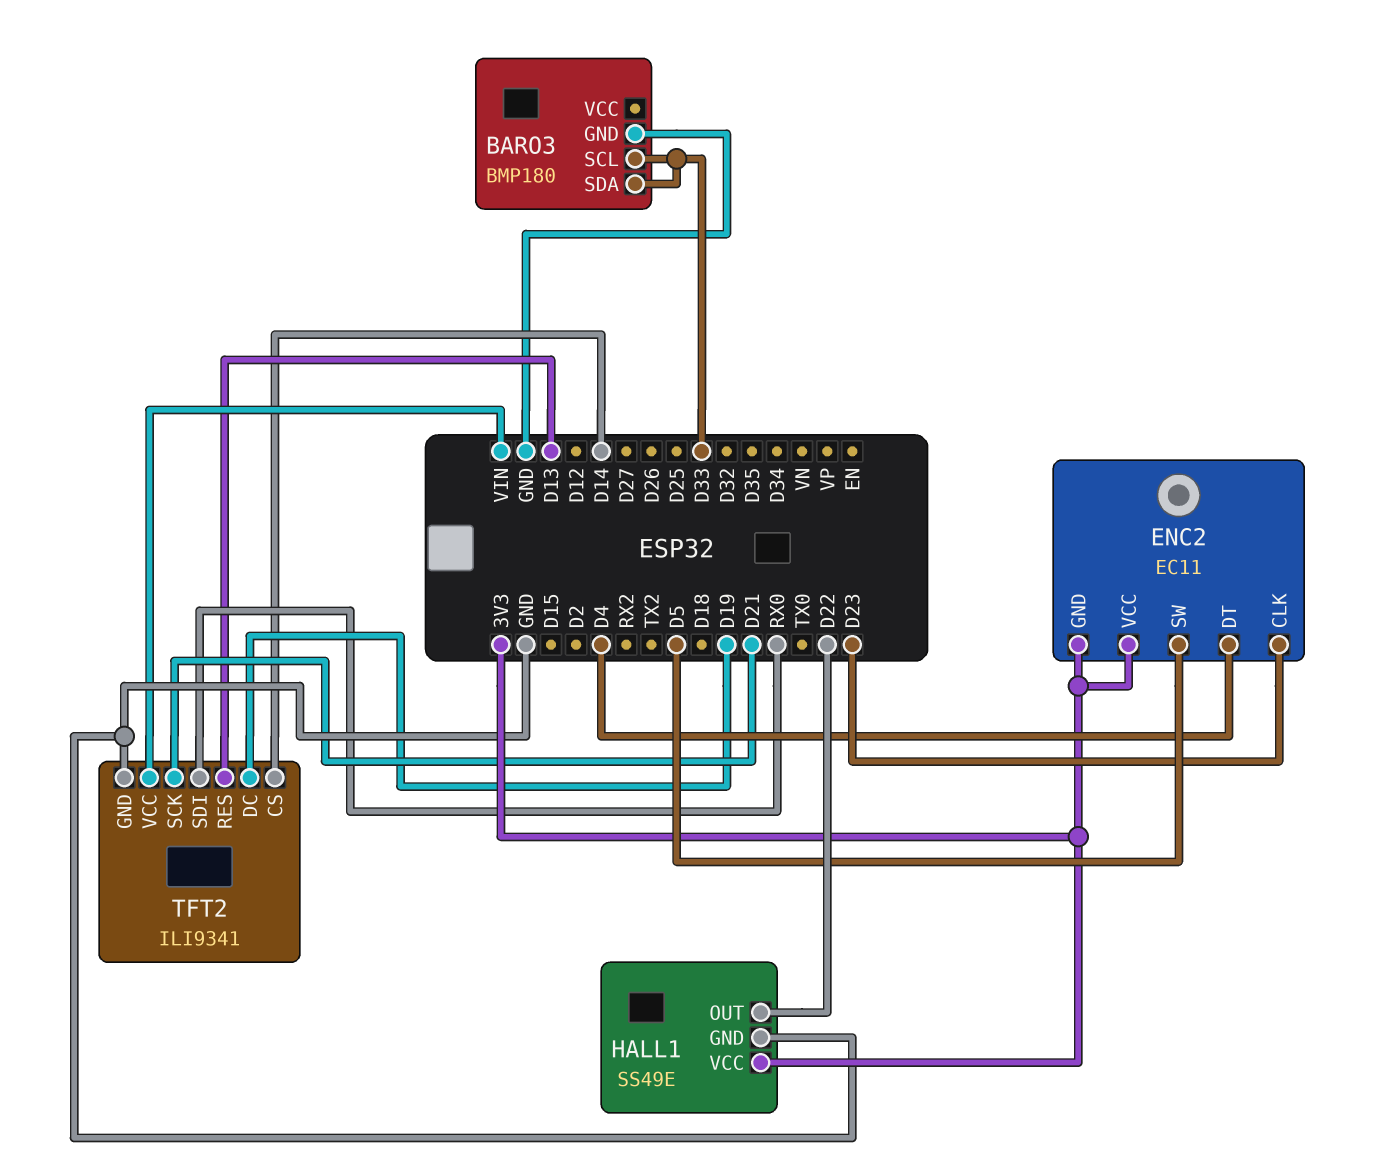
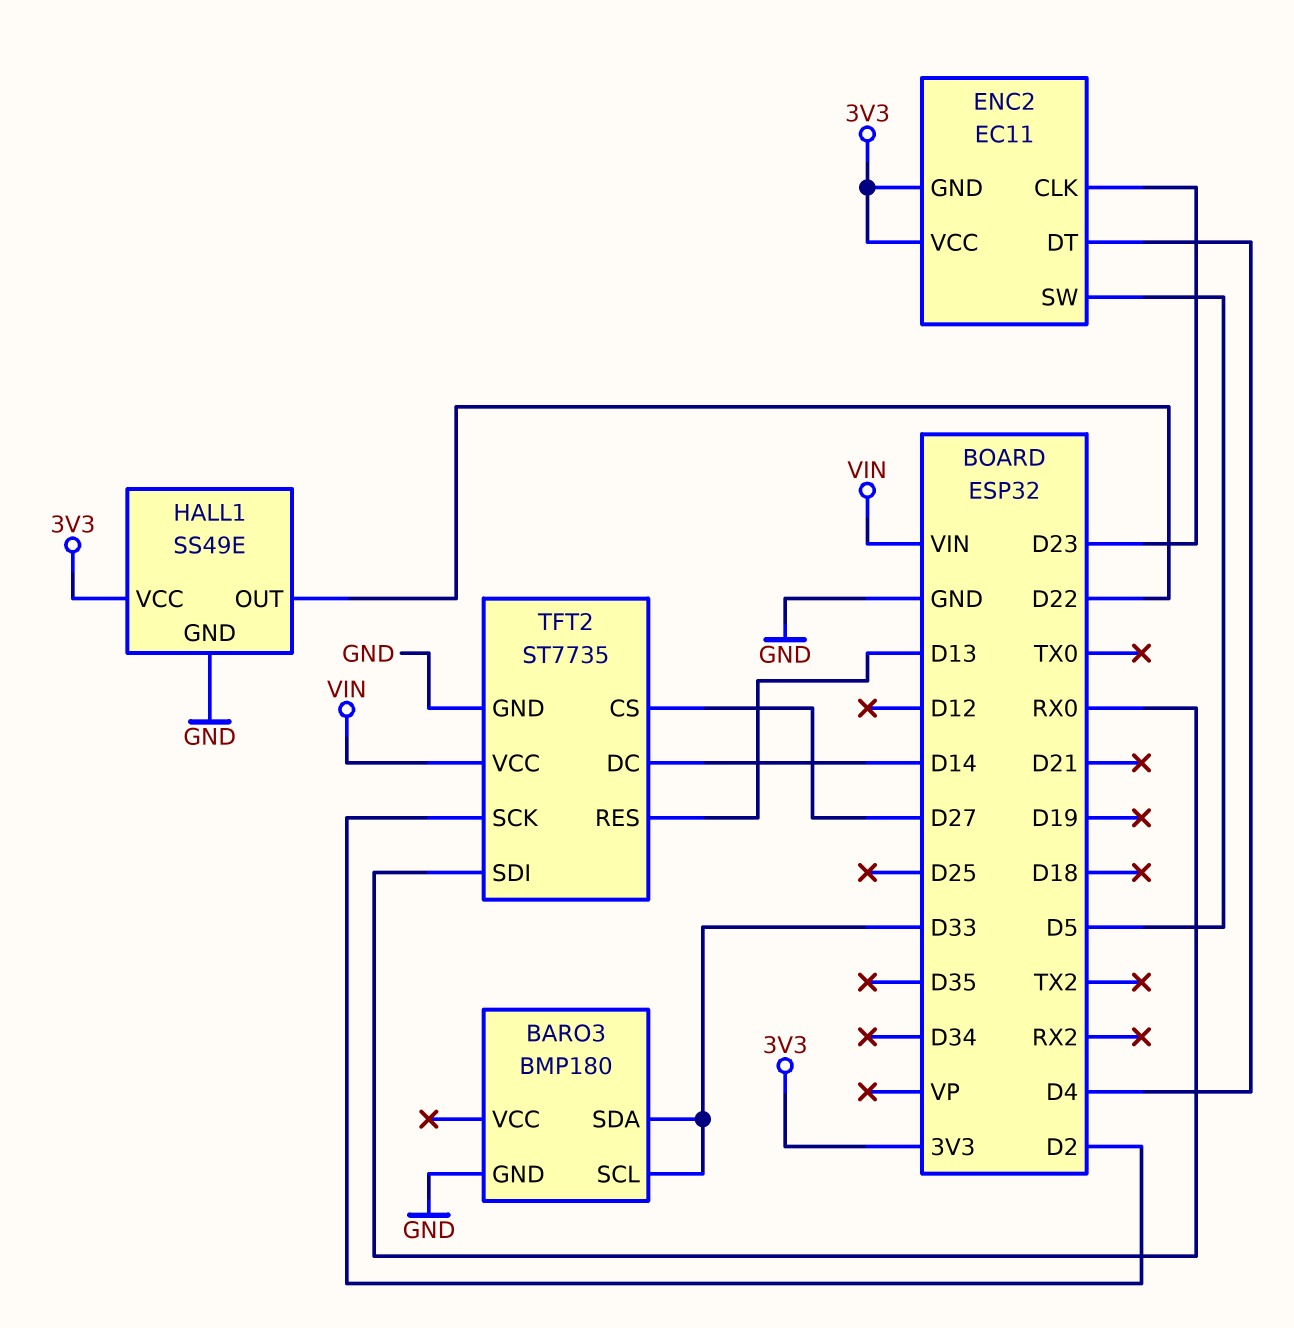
TFT2: ILI9341 -> ST7735
TFT2 pin CS: D14 -> D27
TFT2 pin DC: D19 -> D14
TFT2 pin SCK: D21 -> D2

